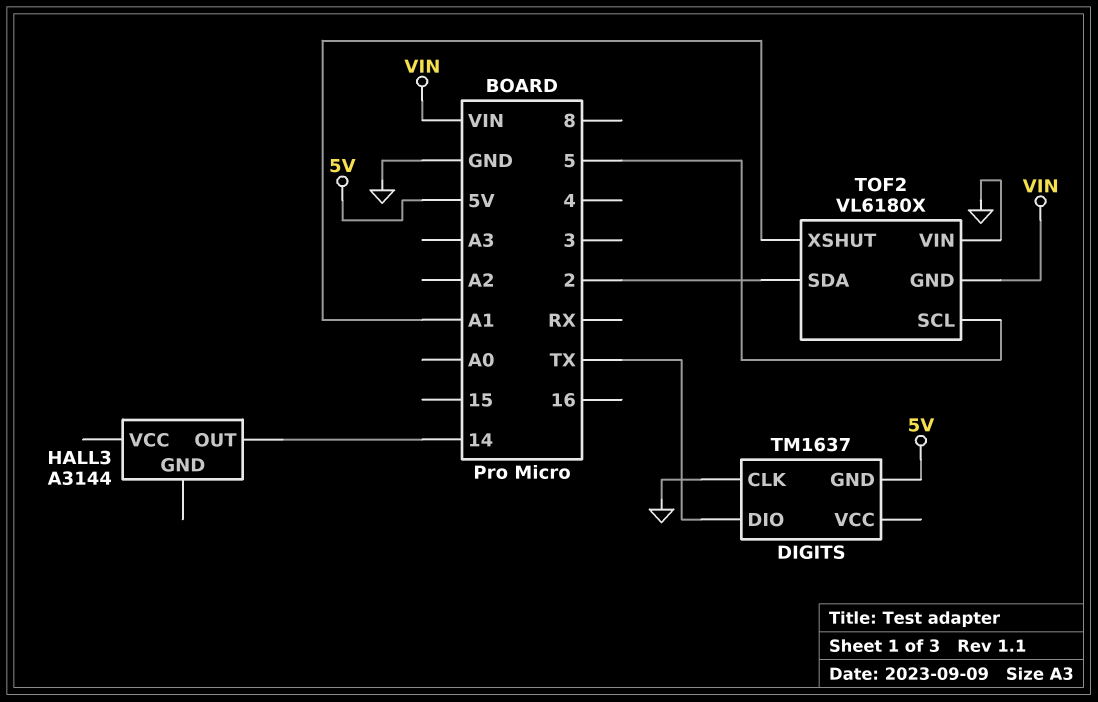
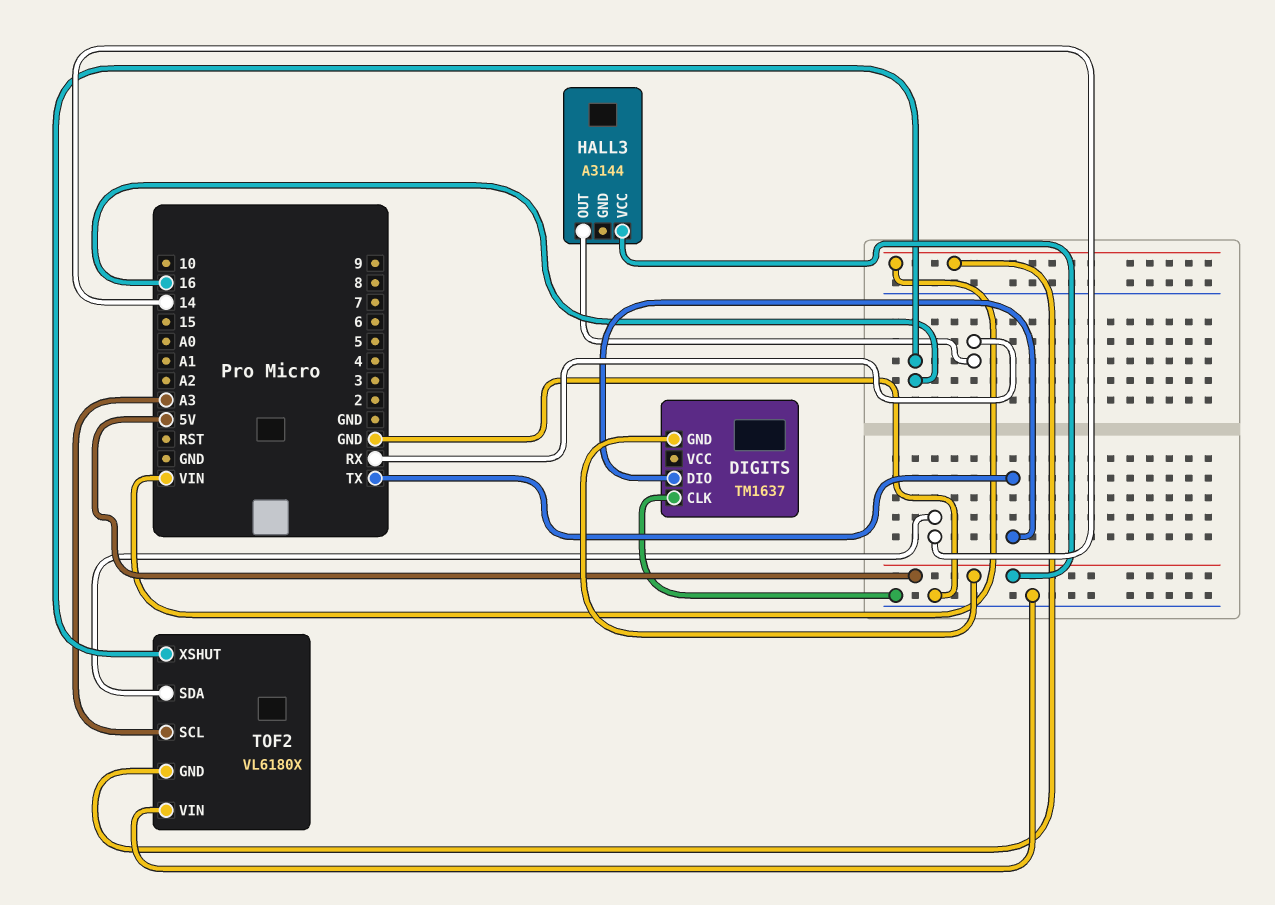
HALL3 pin OUT: 14 -> RX
HALL3 pin VCC: none -> 5V
TOF2 pin SCL: 5 -> A3
TOF2 pin SDA: 2 -> 14
TOF2 pin XSHUT: A1 -> 16

